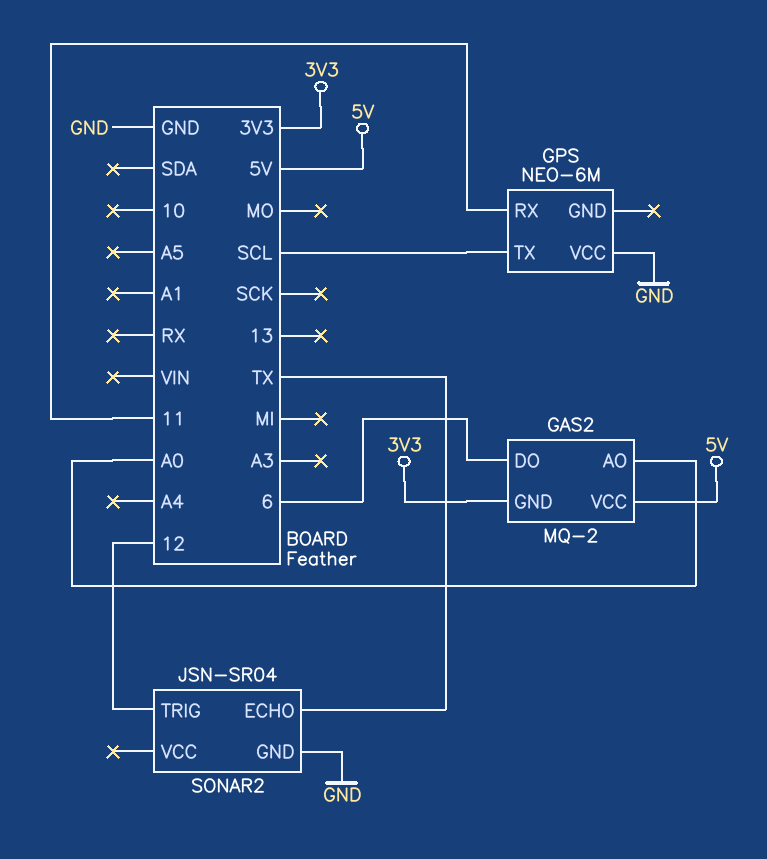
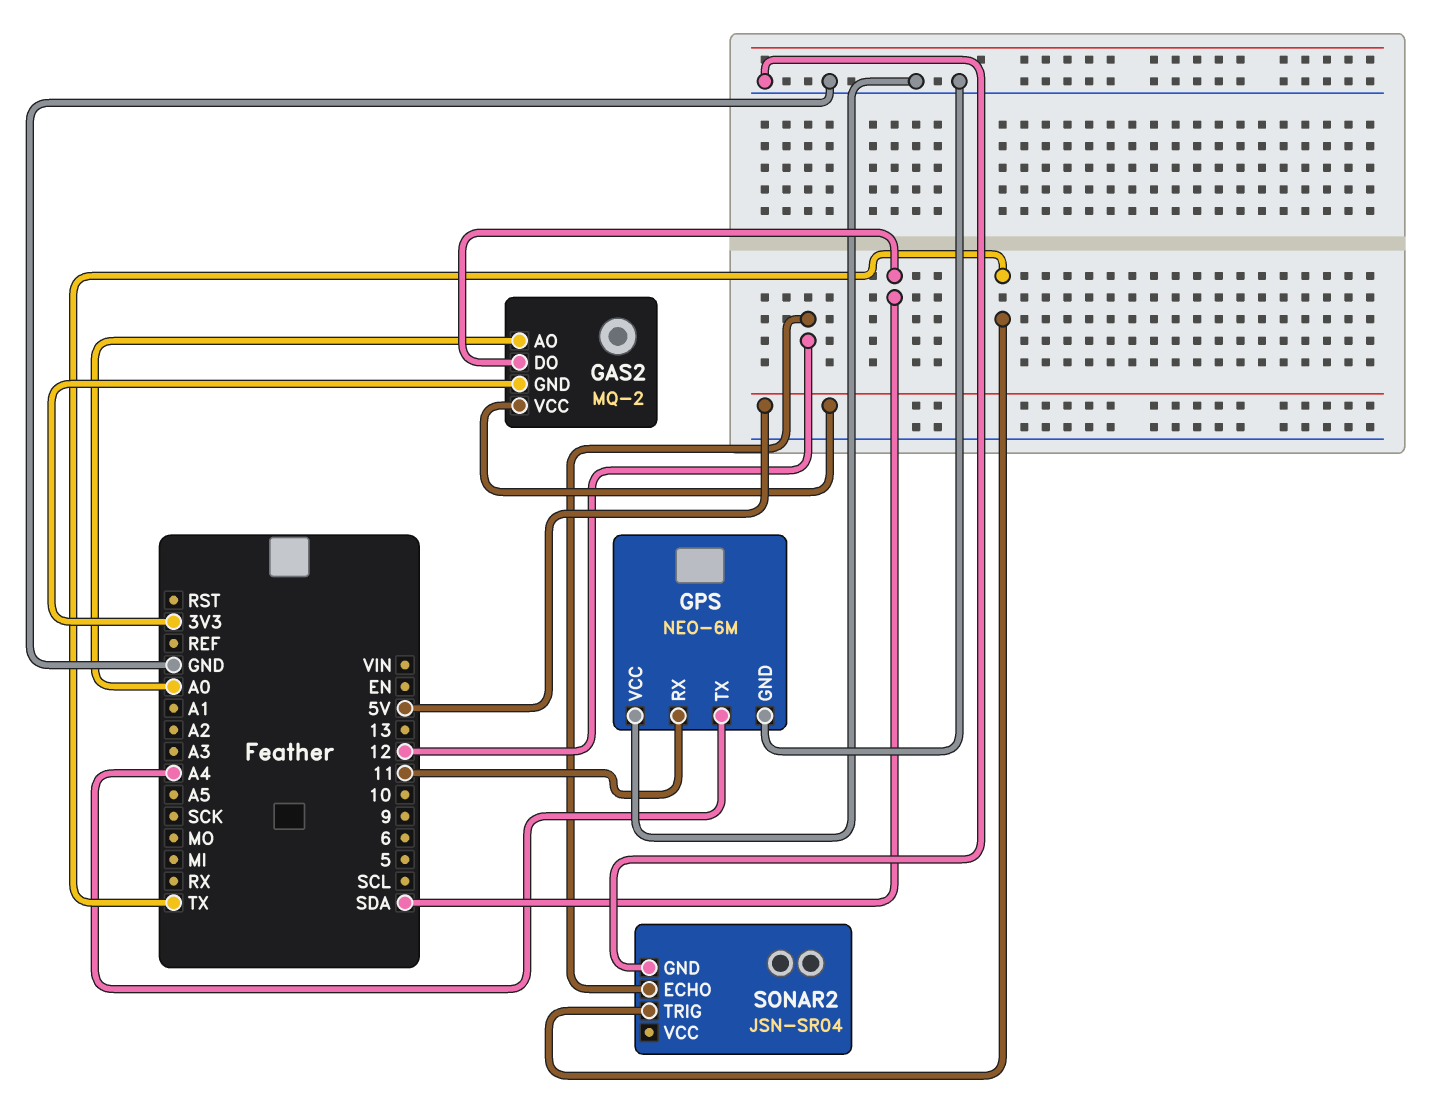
GAS2 pin DO: 6 -> SDA
GPS pin GND: none -> GND
GPS pin TX: SCL -> A4
SONAR2 pin ECHO: TX -> 12
SONAR2 pin TRIG: 12 -> TX

